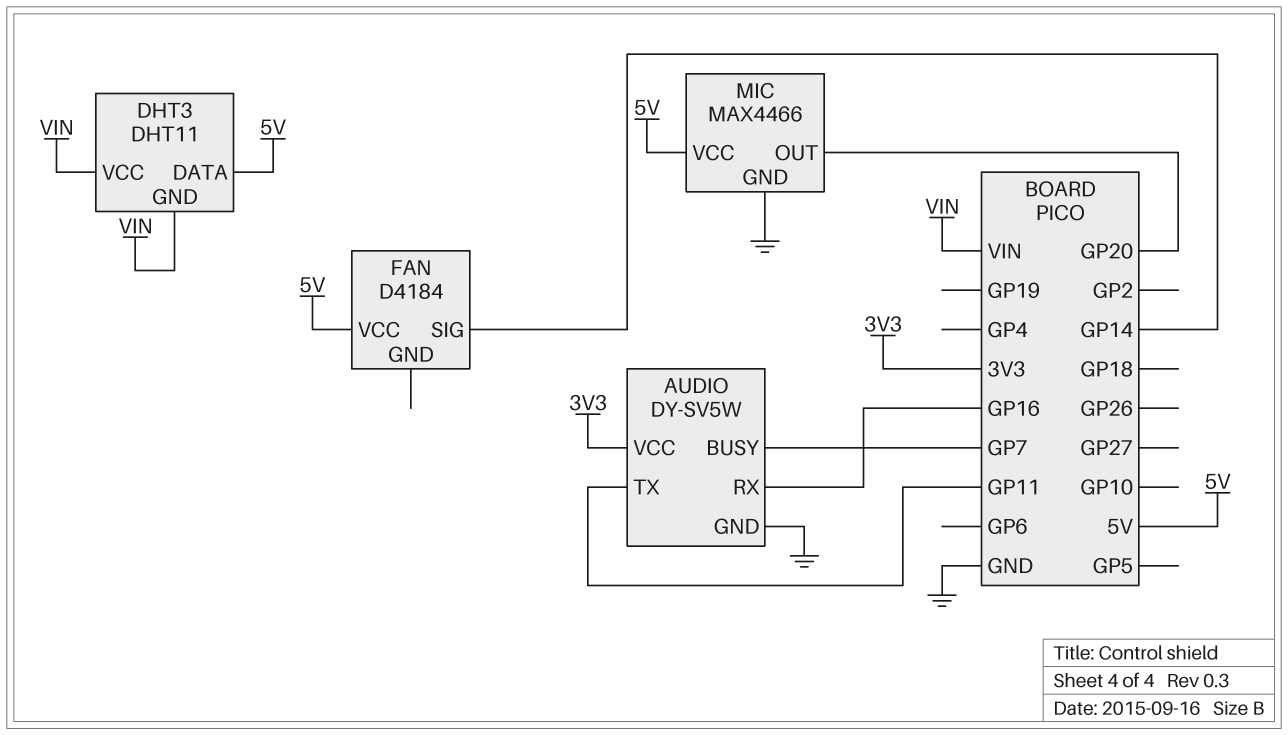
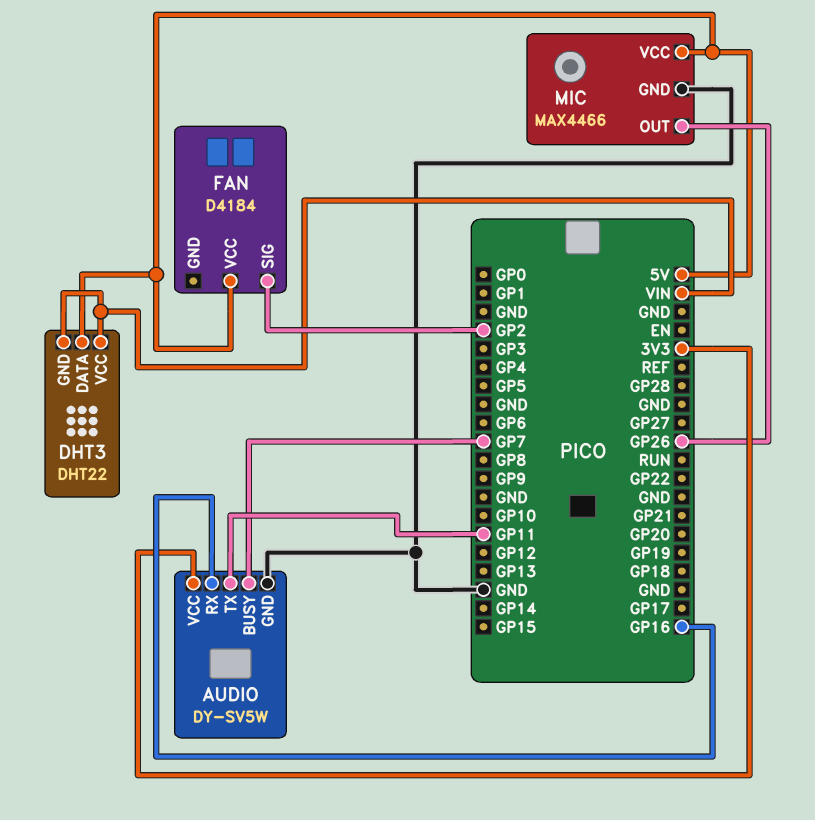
DHT3: DHT11 -> DHT22
FAN pin SIG: GP14 -> GP2
MIC pin OUT: GP20 -> GP26

